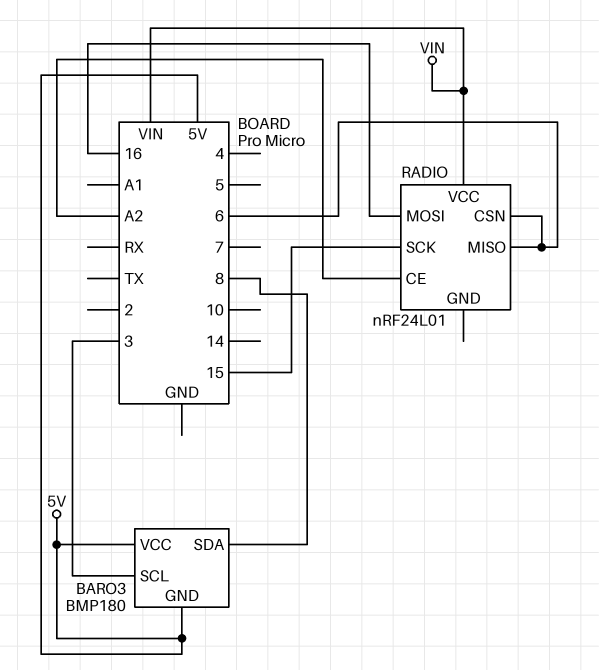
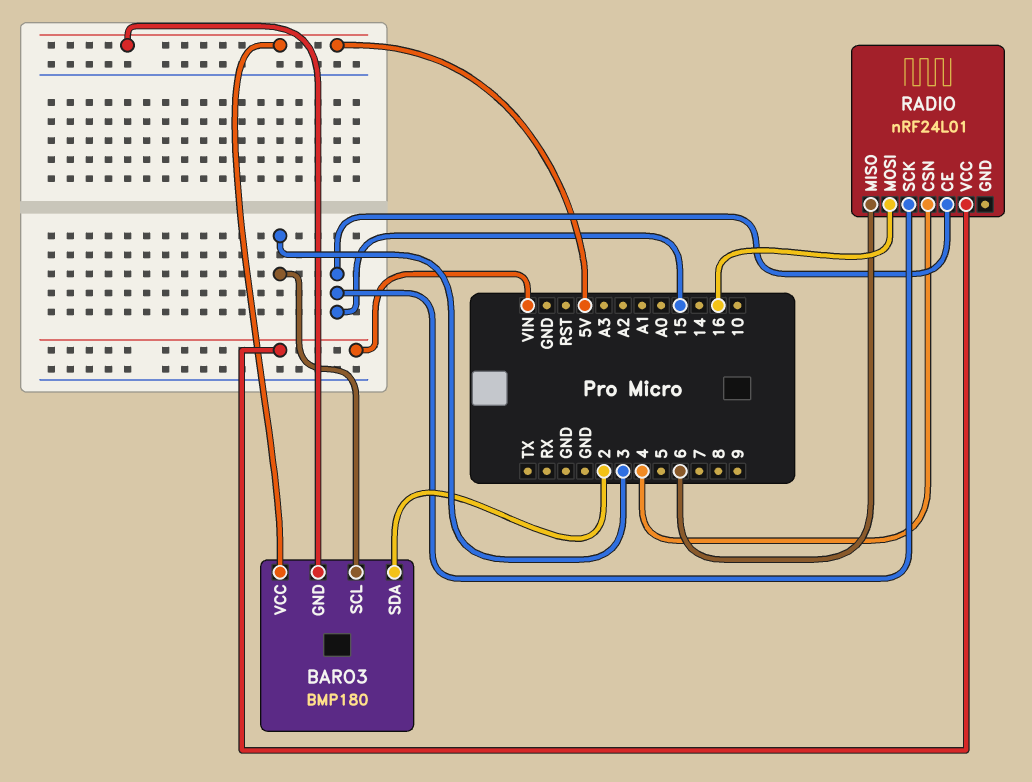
BARO3 pin SDA: 8 -> 2
RADIO pin CE: A2 -> 15
RADIO pin CSN: 6 -> 4

